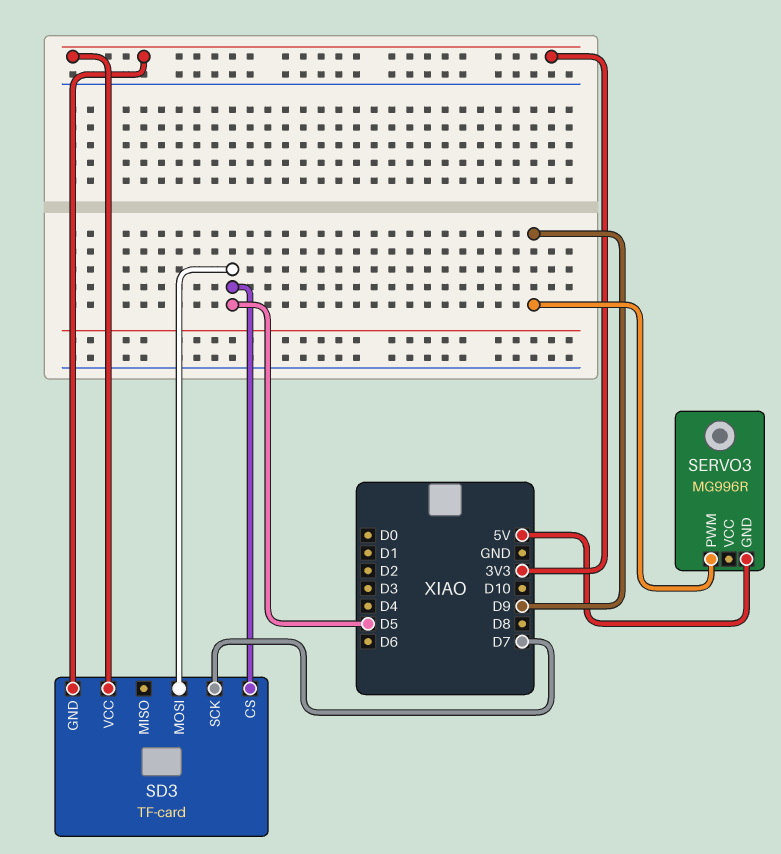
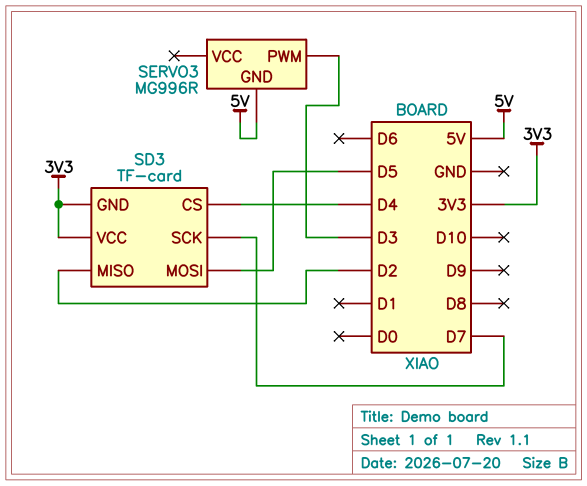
SD3 pin CS: D5 -> D4
SD3 pin MISO: none -> D2
SERVO3 pin PWM: D9 -> D3

